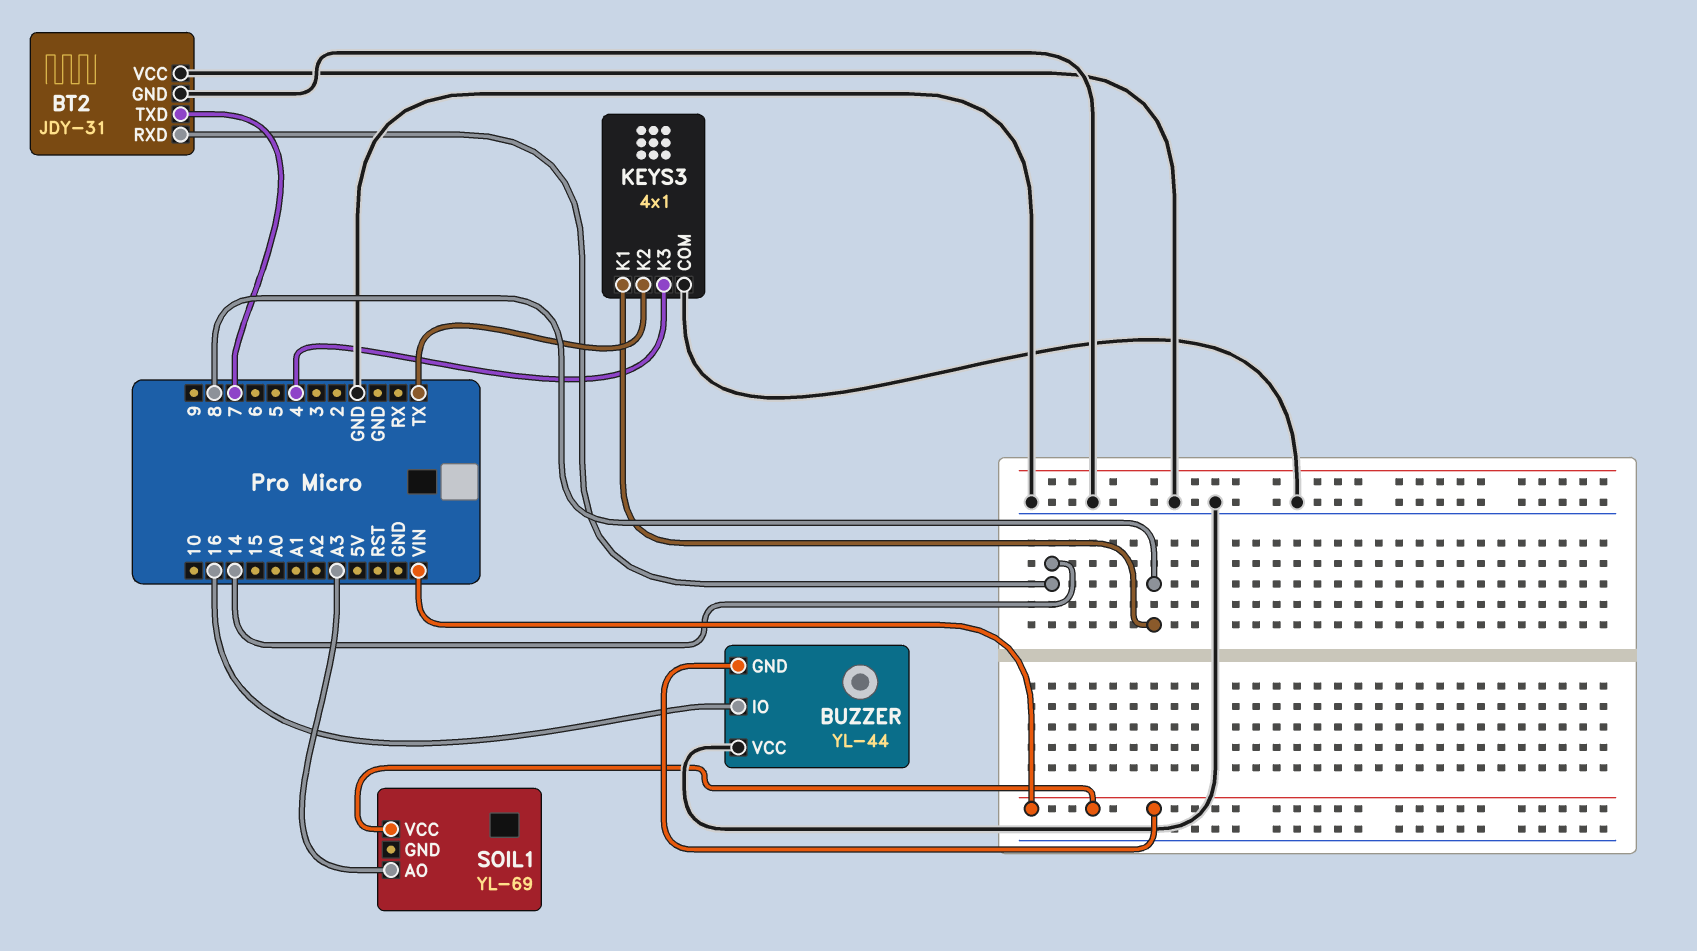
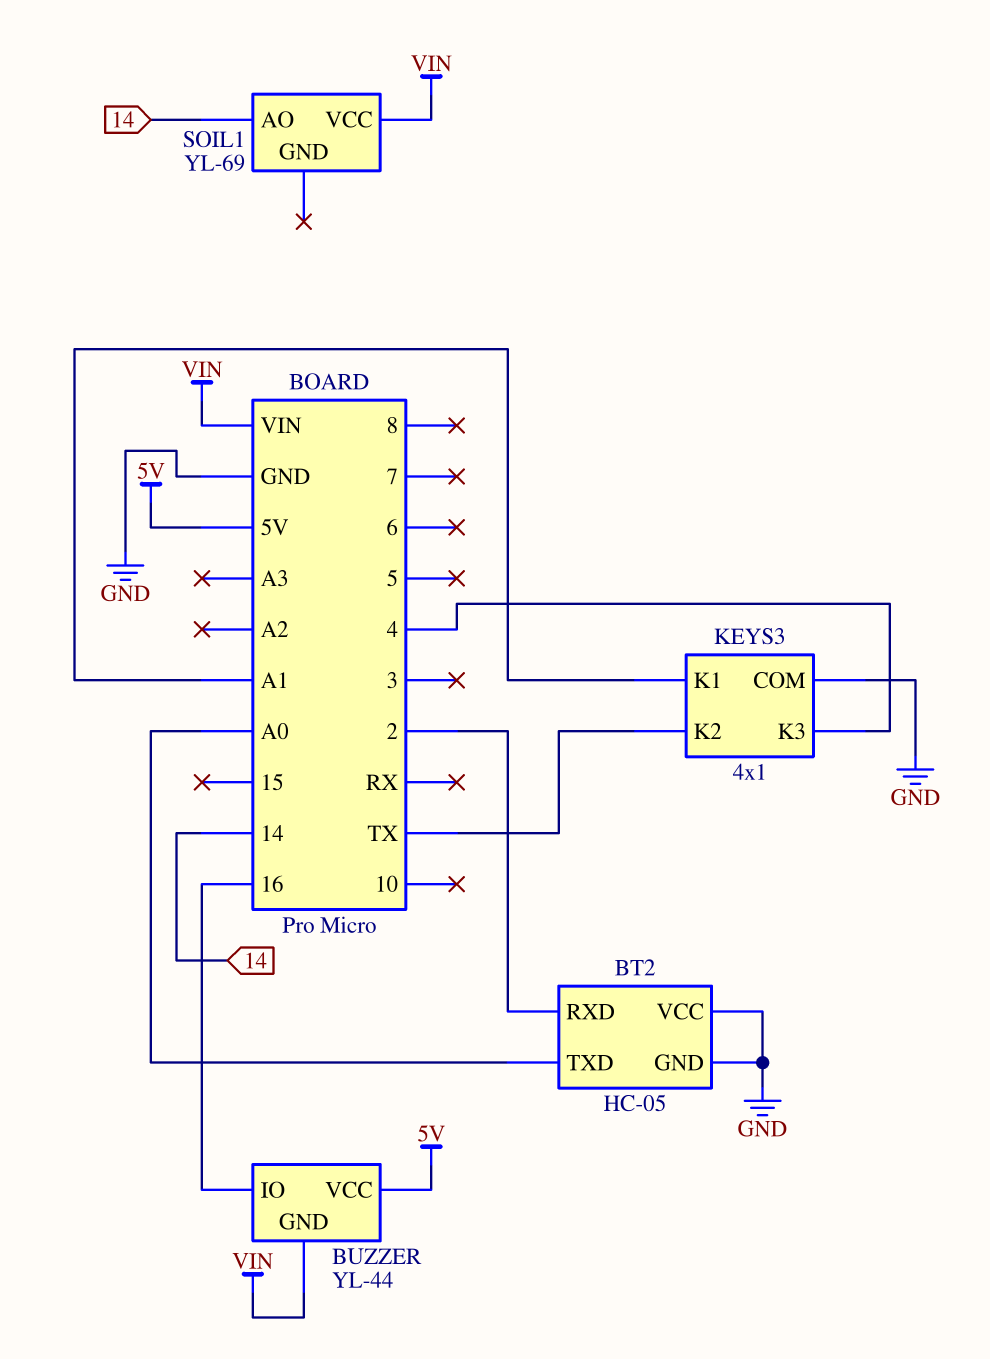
BT2: JDY-31 -> HC-05
BT2 pin RXD: 14 -> 2
BT2 pin TXD: 7 -> A0
BUZZER pin VCC: GND -> 5V
KEYS3 pin K1: 8 -> A1
SOIL1 pin AO: A3 -> 14

